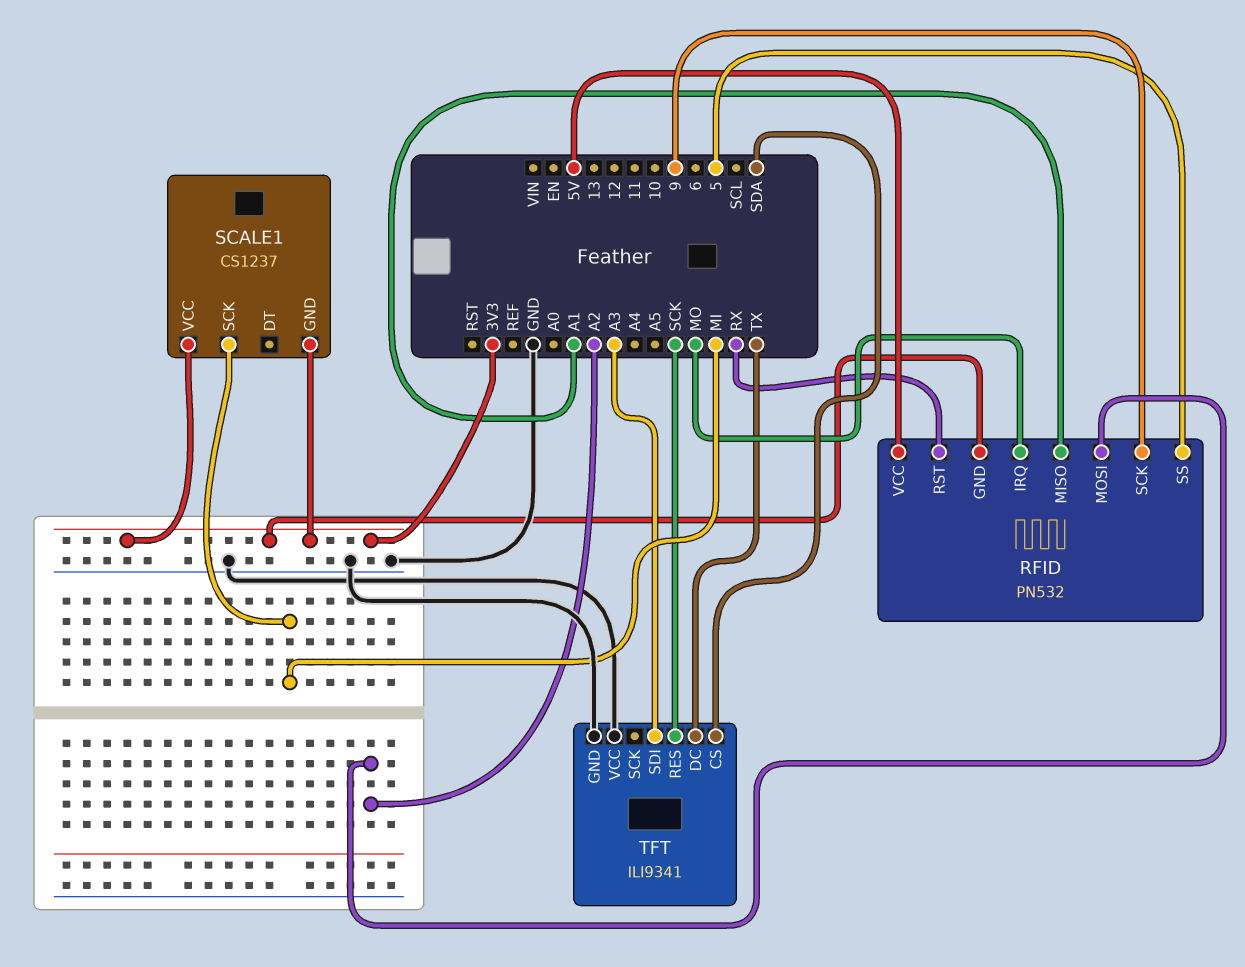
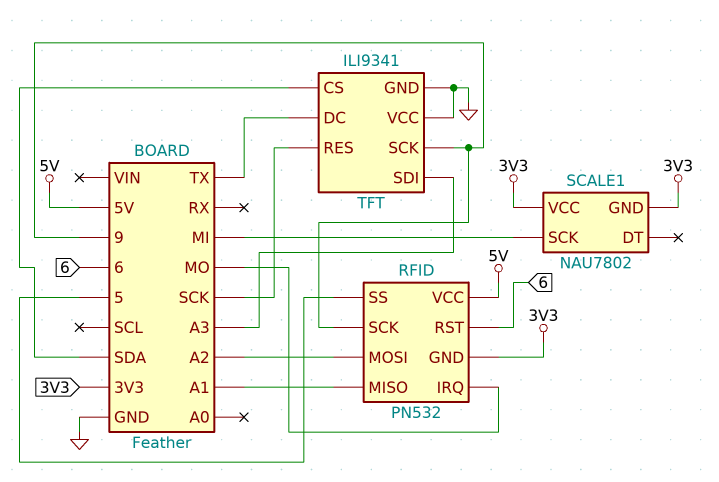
RFID pin RST: RX -> 6
SCALE1: CS1237 -> NAU7802
TFT pin SCK: none -> 9

